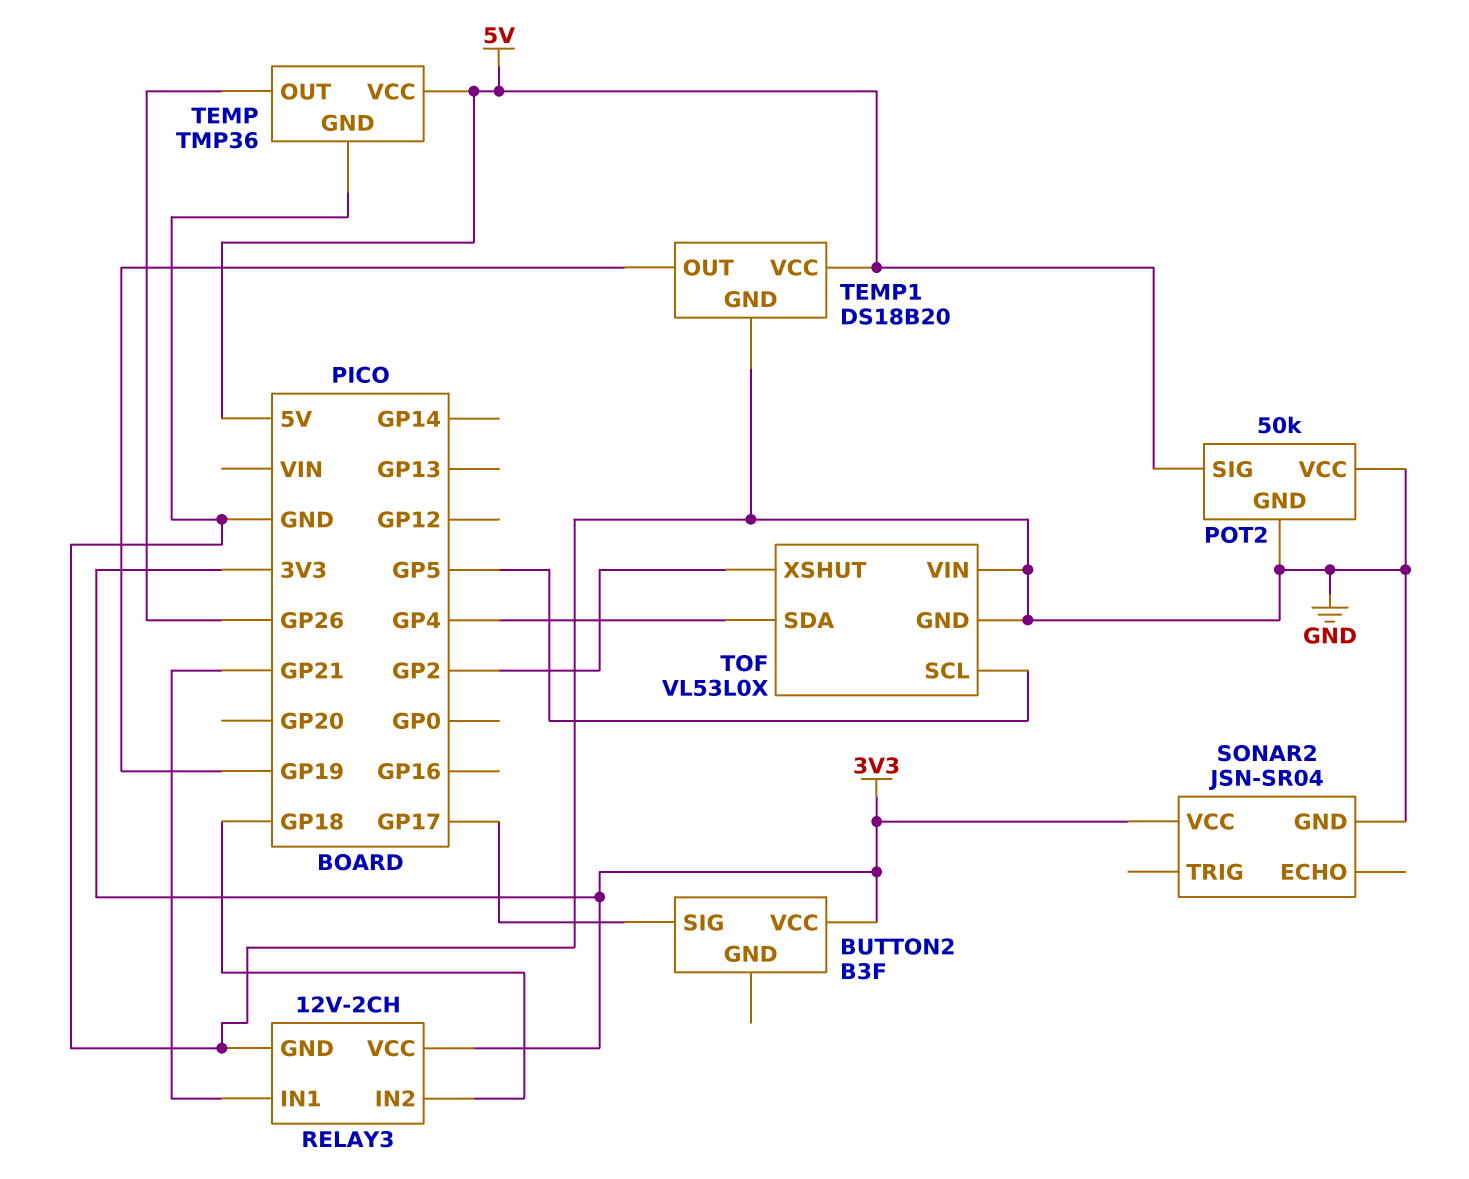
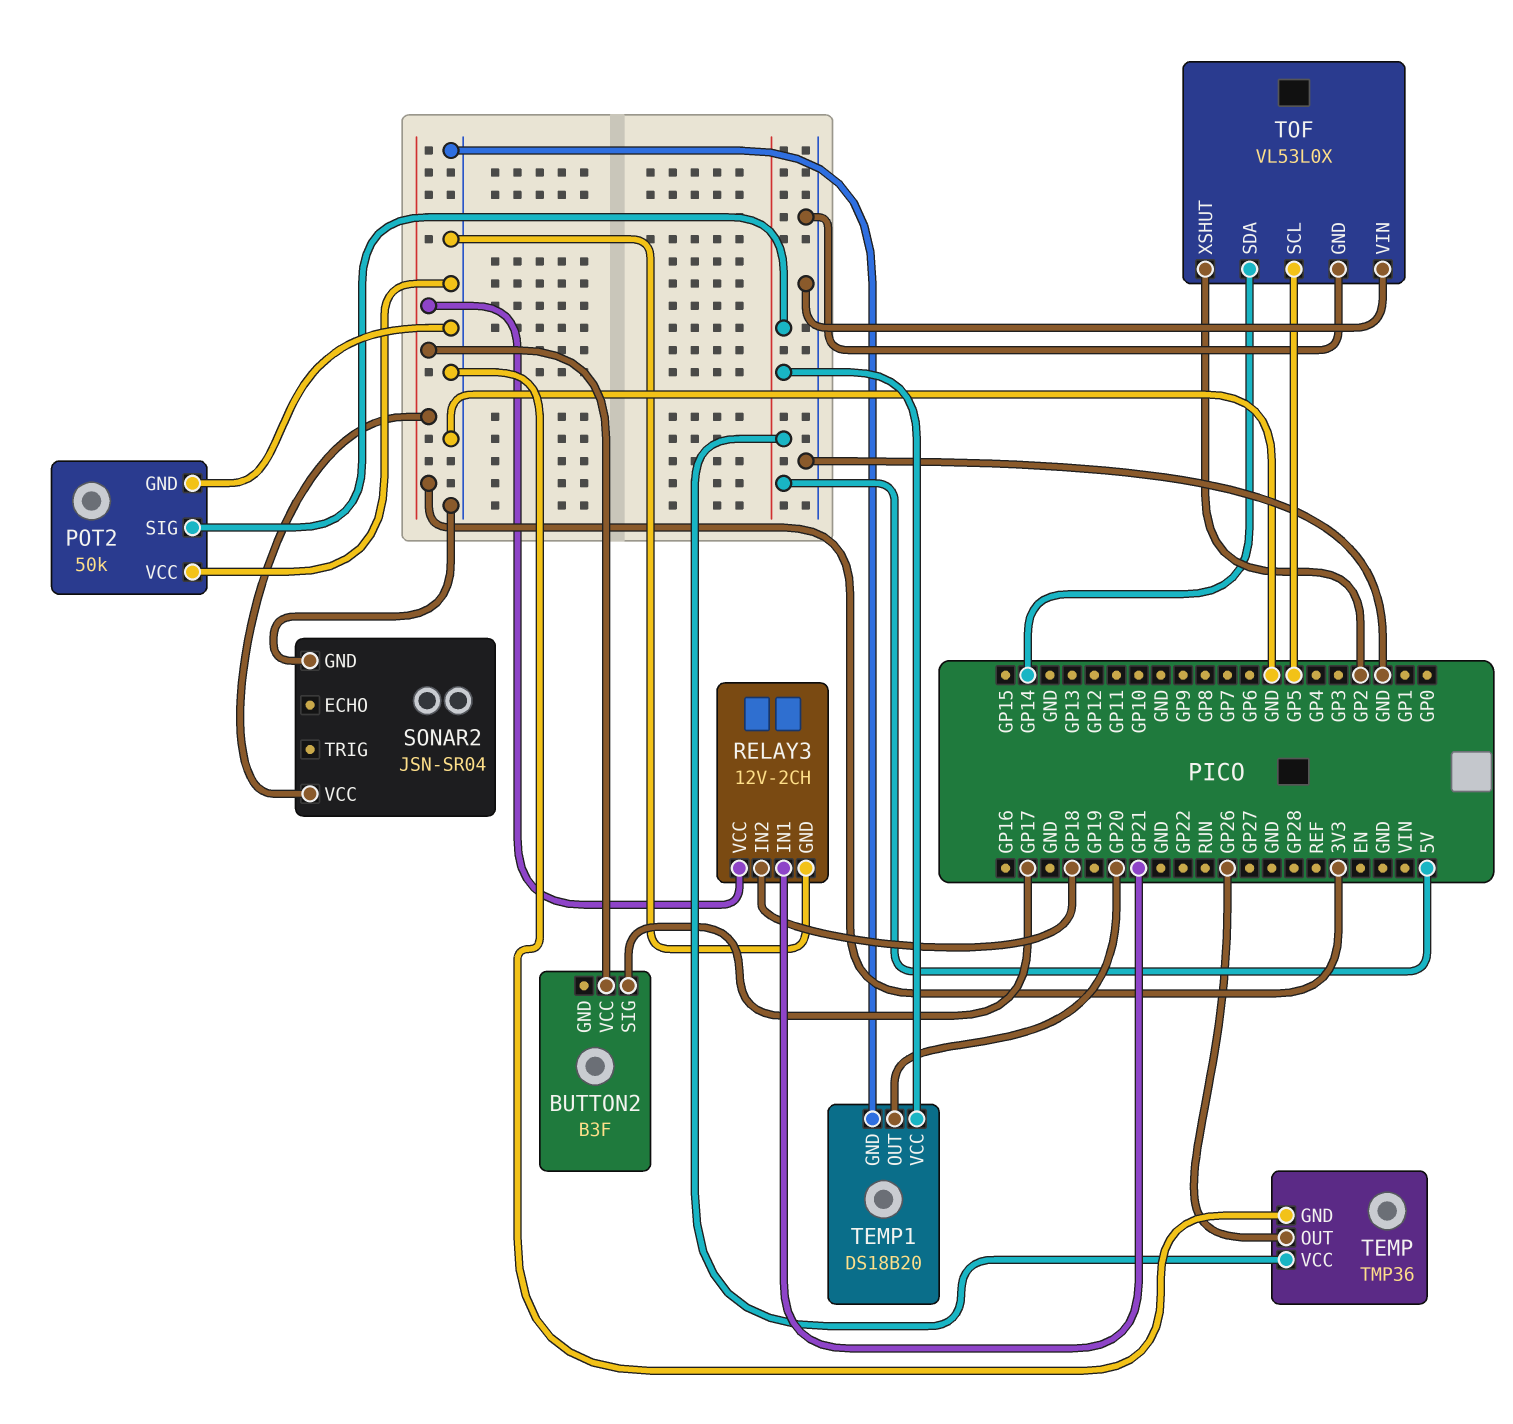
TEMP1 pin OUT: GP19 -> GP20
TOF pin SDA: GP4 -> GP14

